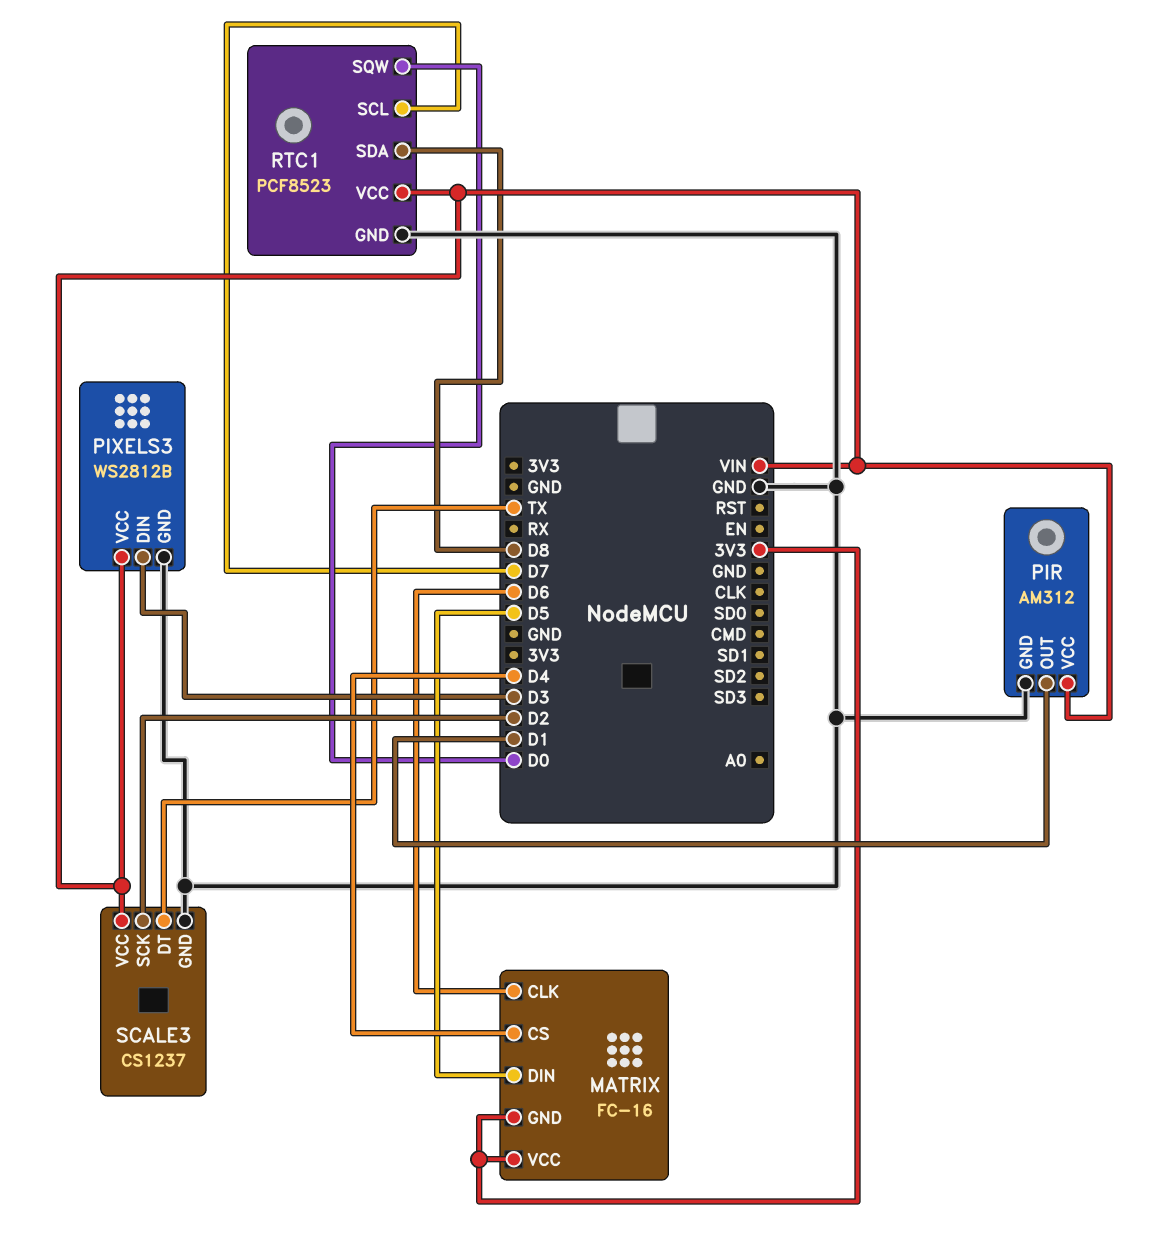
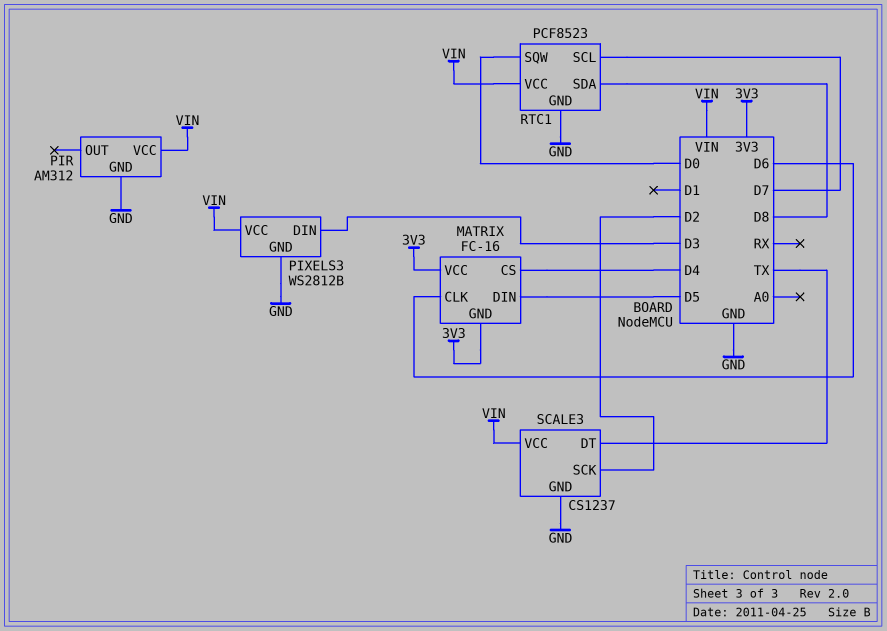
PIR pin OUT: D1 -> none

